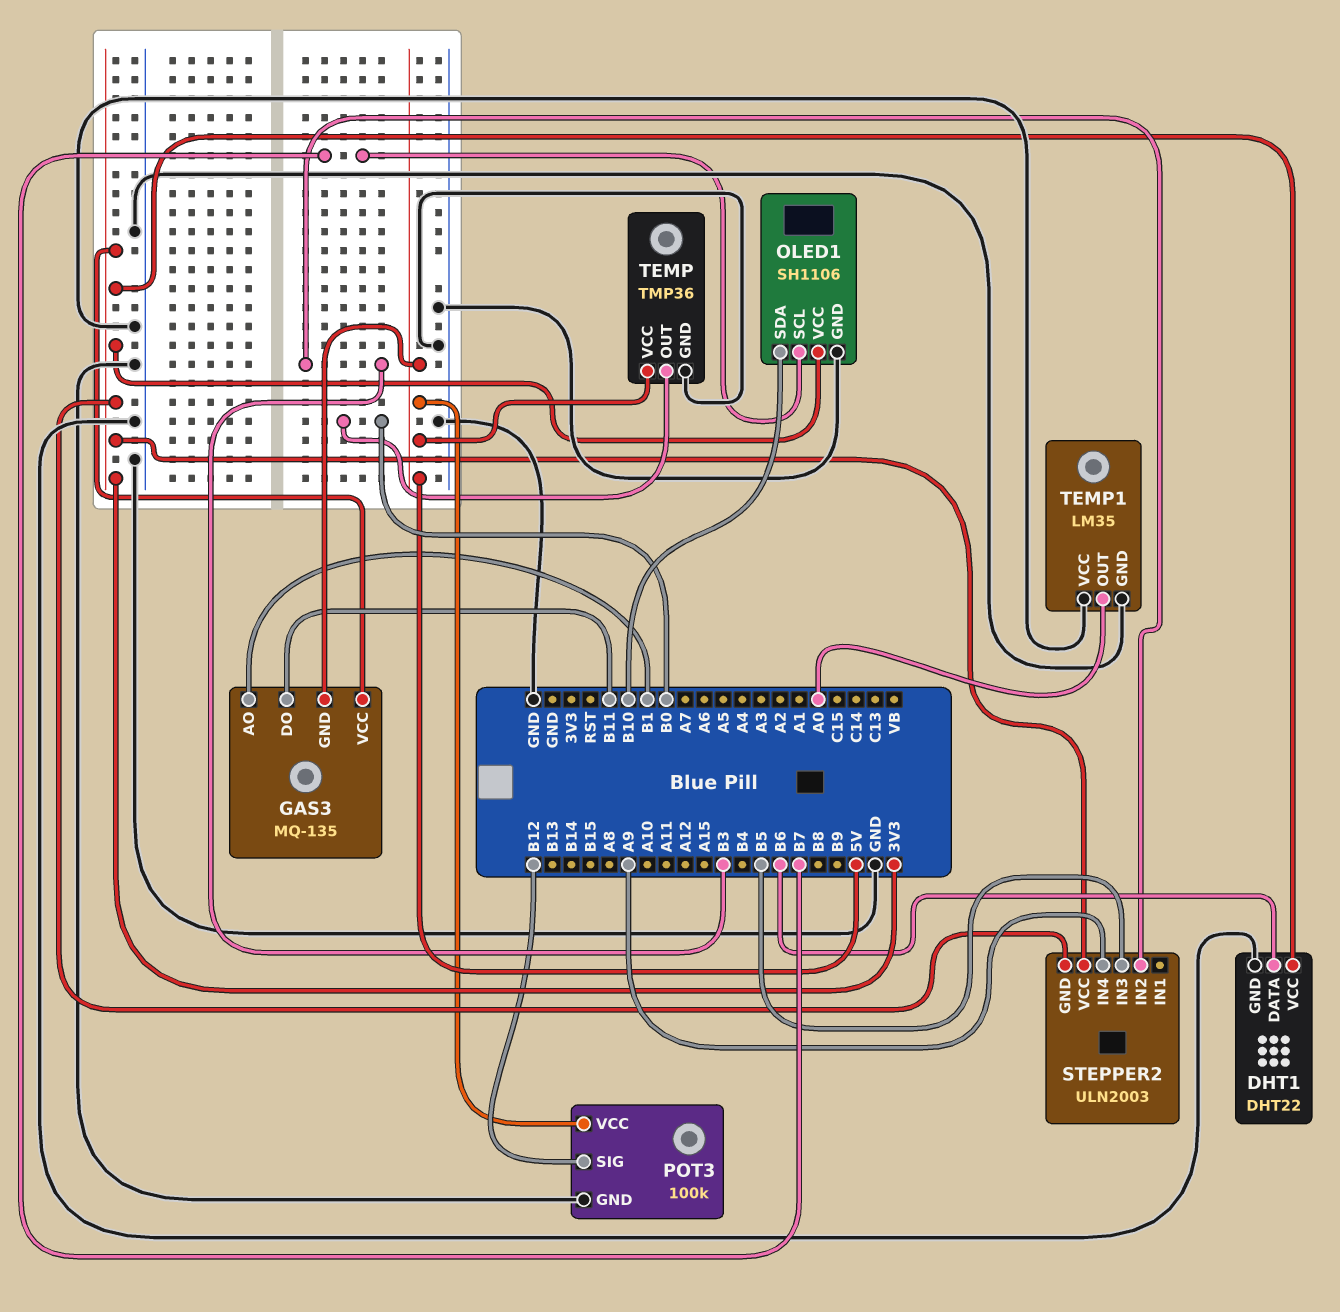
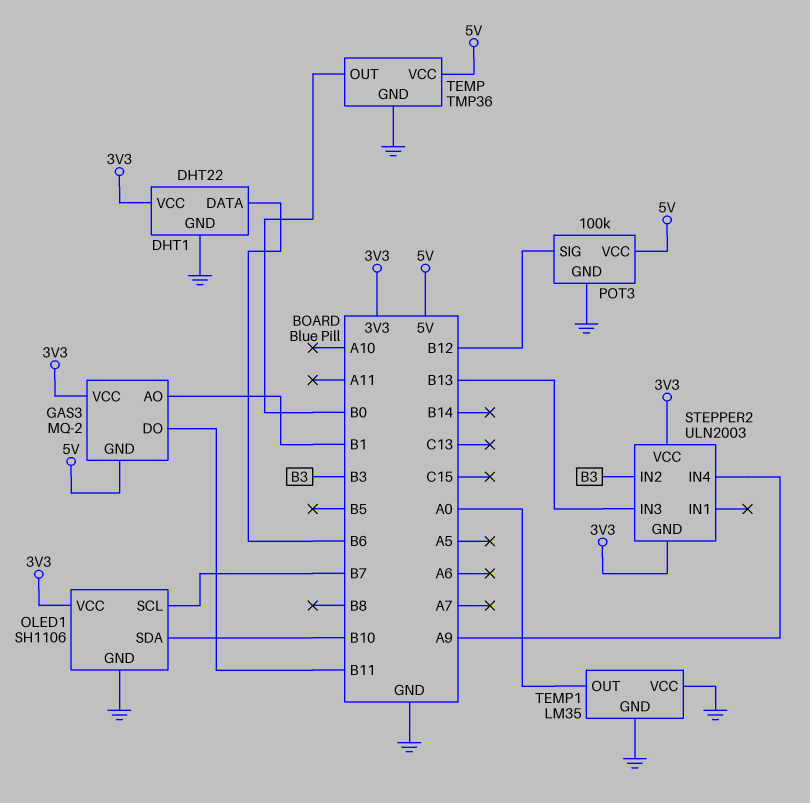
GAS3: MQ-135 -> MQ-2
STEPPER2 pin IN3: B5 -> B13

